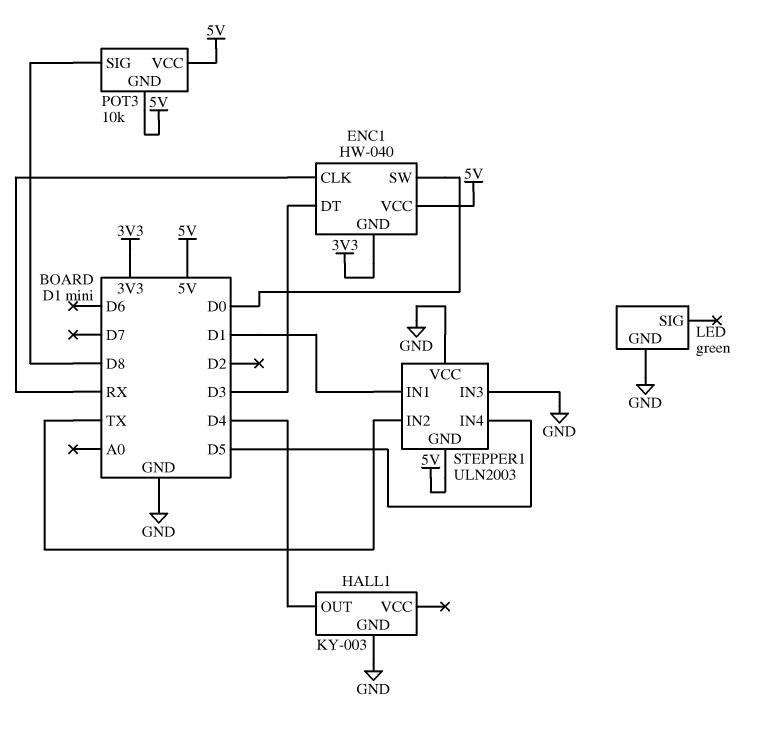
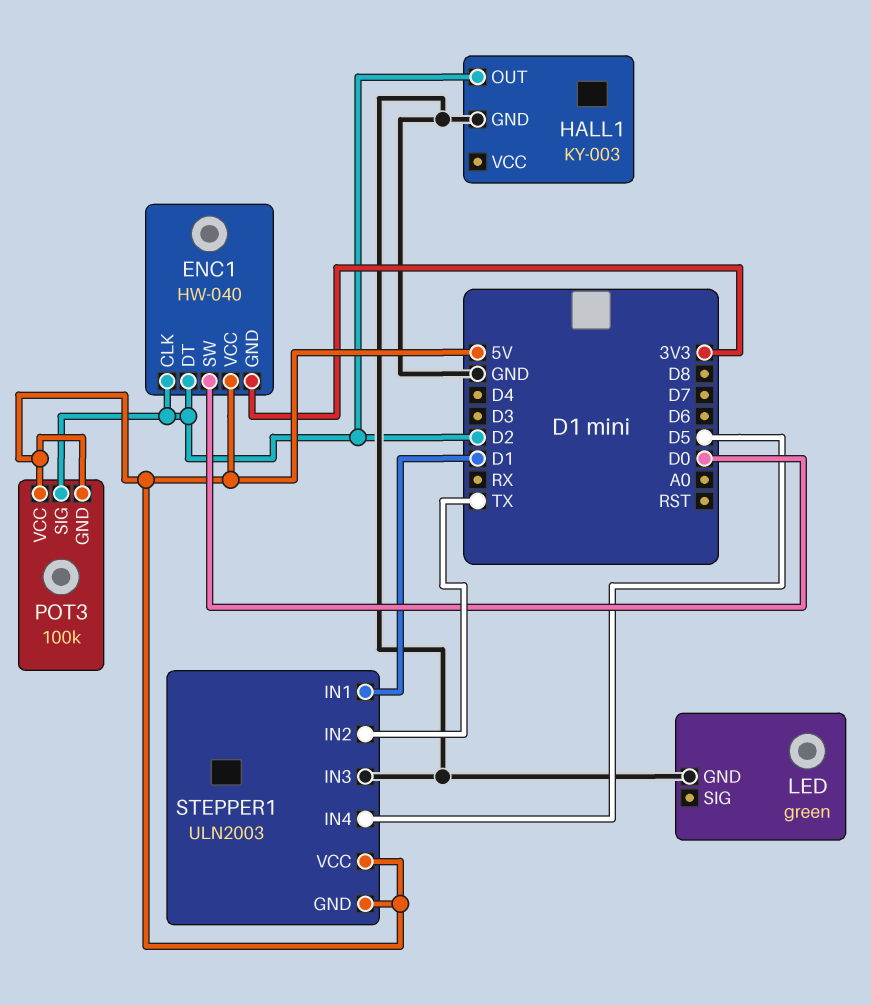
ENC1 pin CLK: RX -> D2
ENC1 pin DT: D3 -> D2
HALL1 pin OUT: D4 -> D2
POT3: 10k -> 100k
POT3 pin SIG: D8 -> D2
STEPPER1 pin VCC: GND -> 5V

